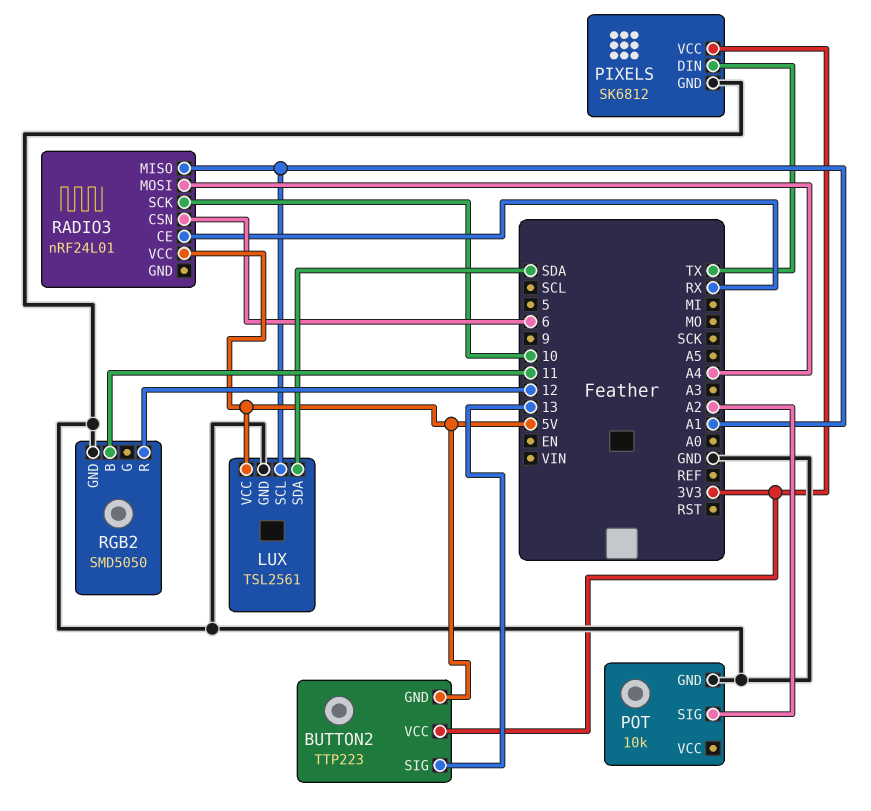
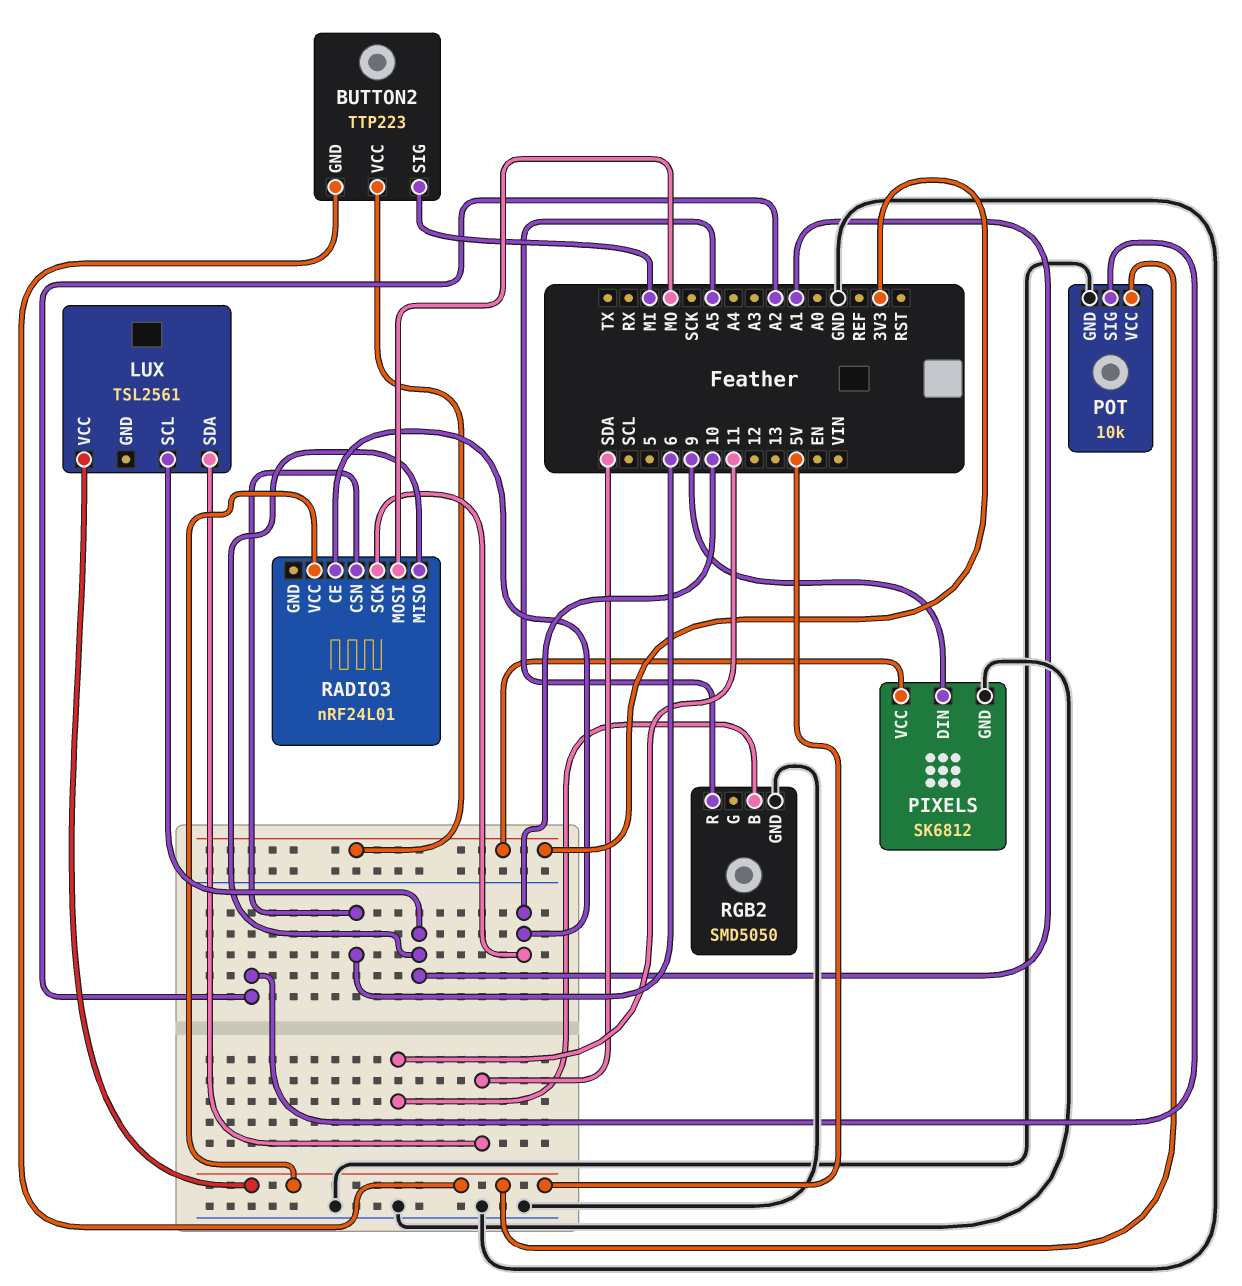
BUTTON2 pin SIG: 13 -> MI
LUX pin GND: GND -> none
PIXELS pin DIN: TX -> 9
POT pin VCC: none -> 5V
RADIO3 pin CE: RX -> 10
RADIO3 pin MOSI: A4 -> MO
RGB2 pin R: 12 -> A5

